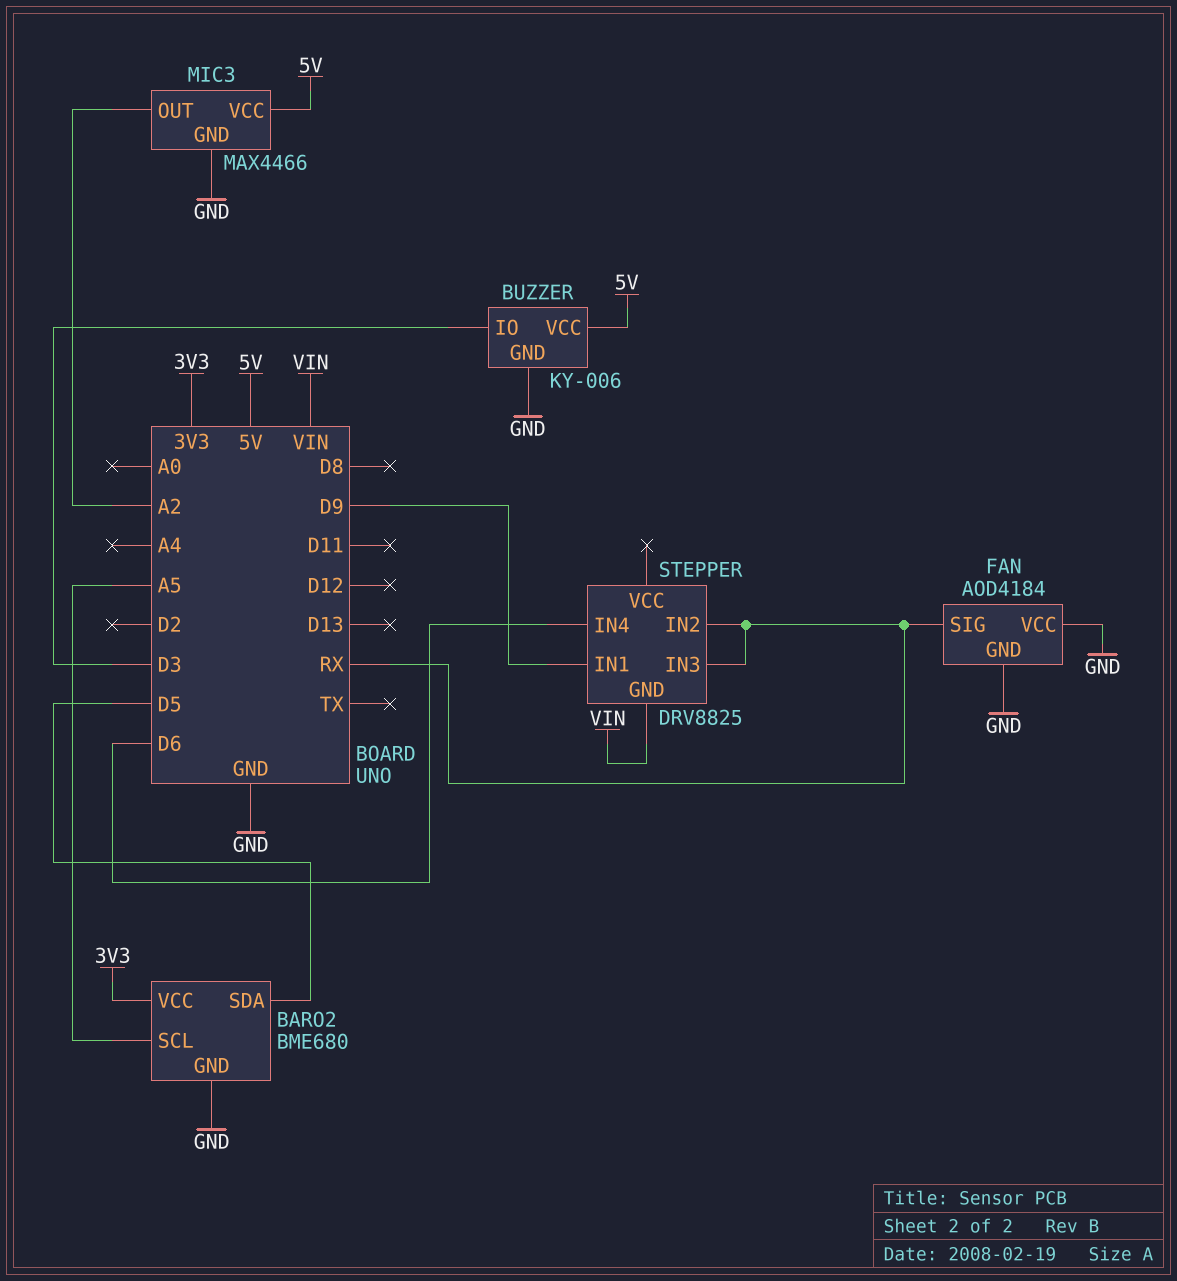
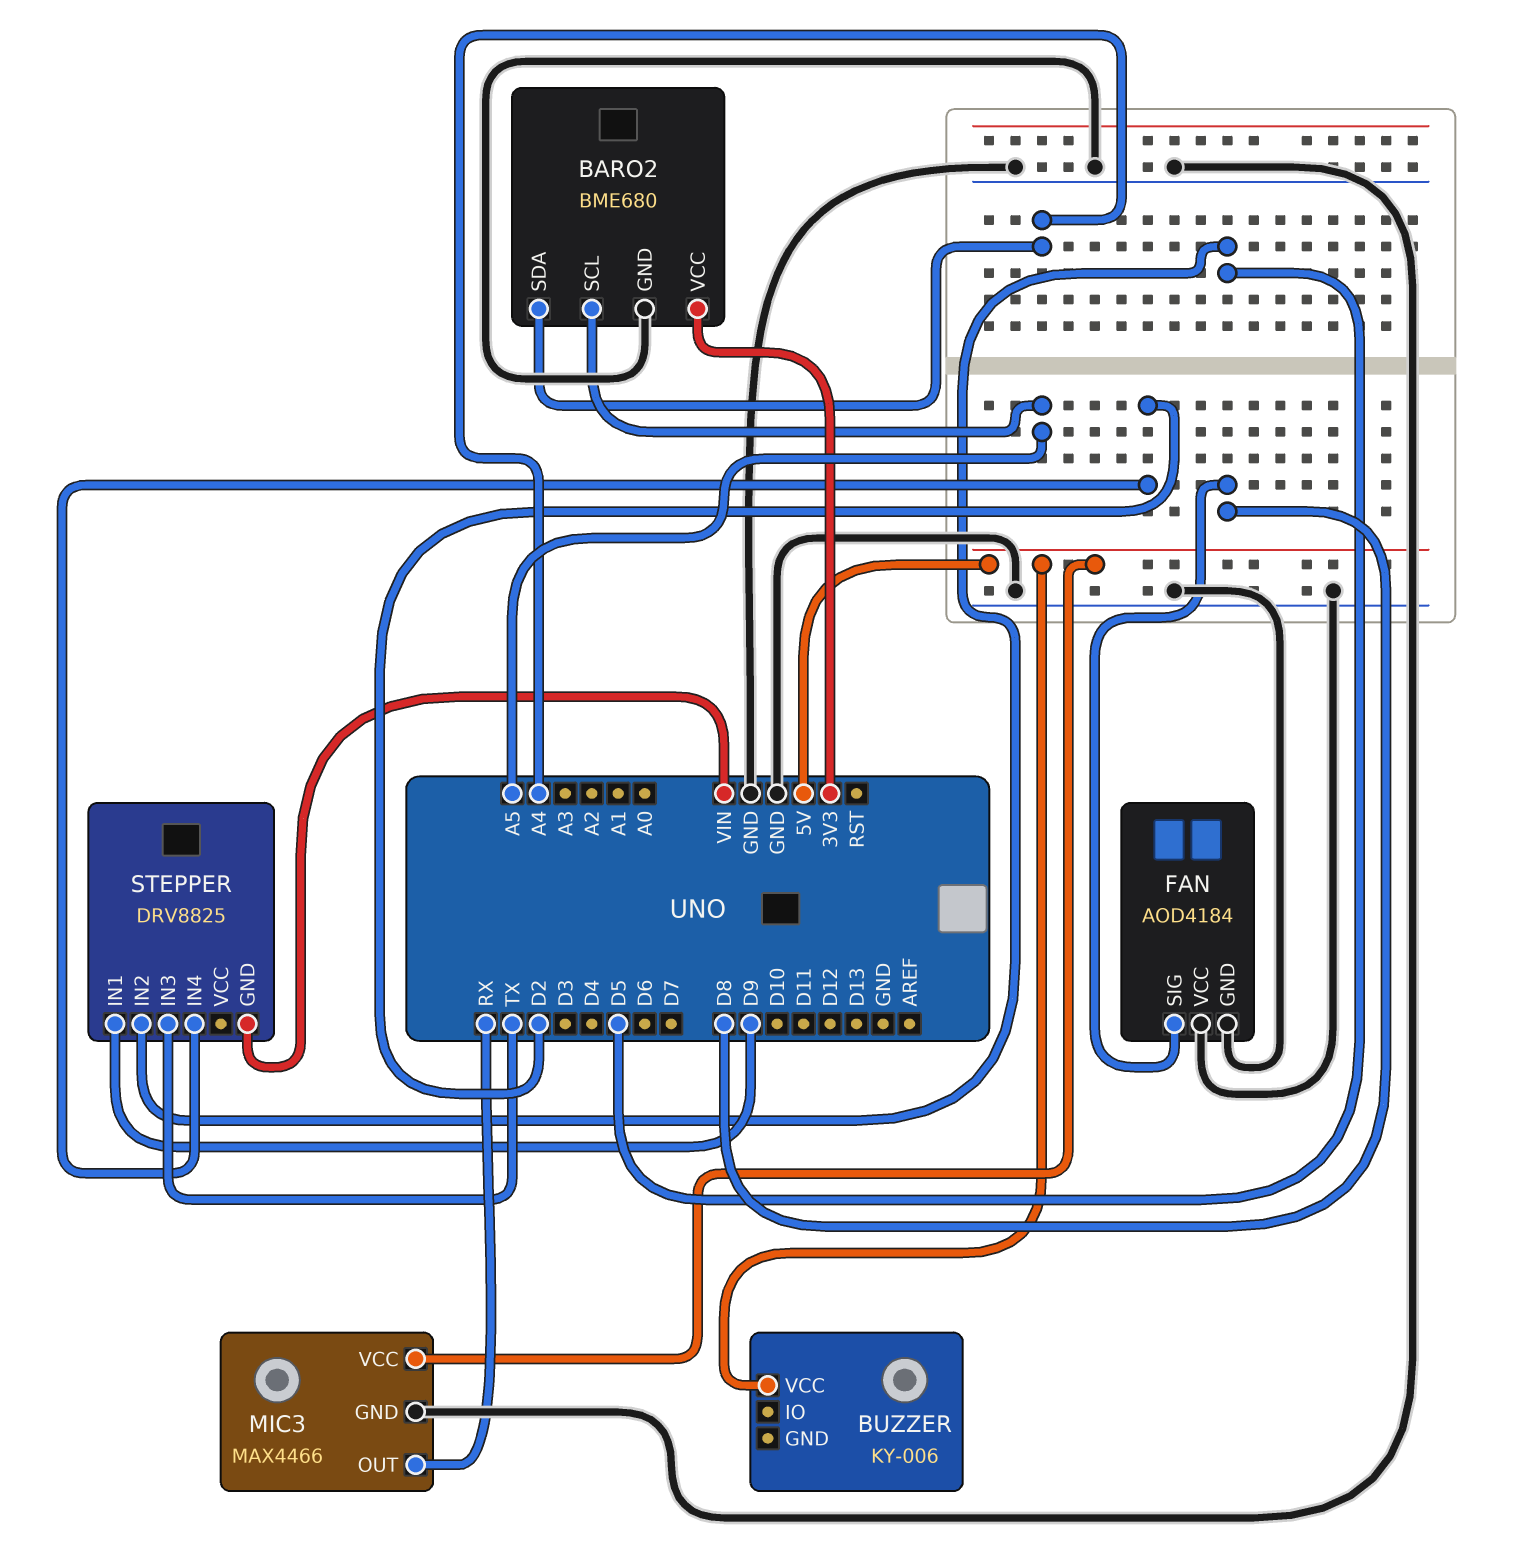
BARO2 pin SDA: D5 -> A4
BUZZER pin GND: GND -> none
BUZZER pin IO: D3 -> none
FAN pin SIG: RX -> D8
MIC3 pin OUT: A2 -> RX
STEPPER pin IN2: RX -> D5
STEPPER pin IN3: RX -> TX
STEPPER pin IN4: D6 -> D2

